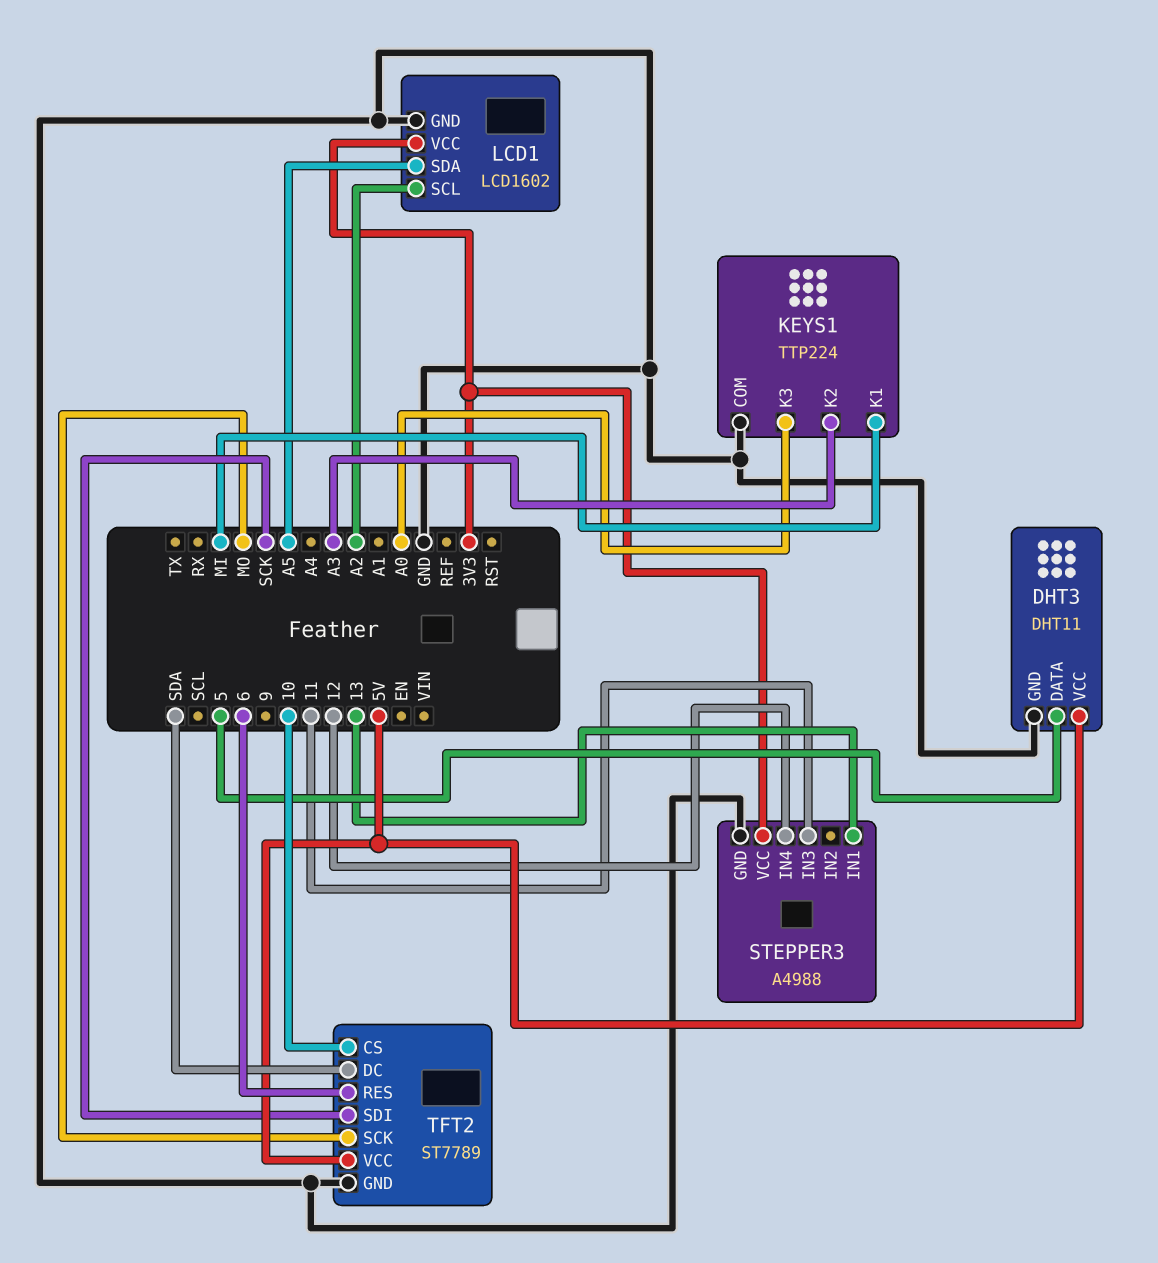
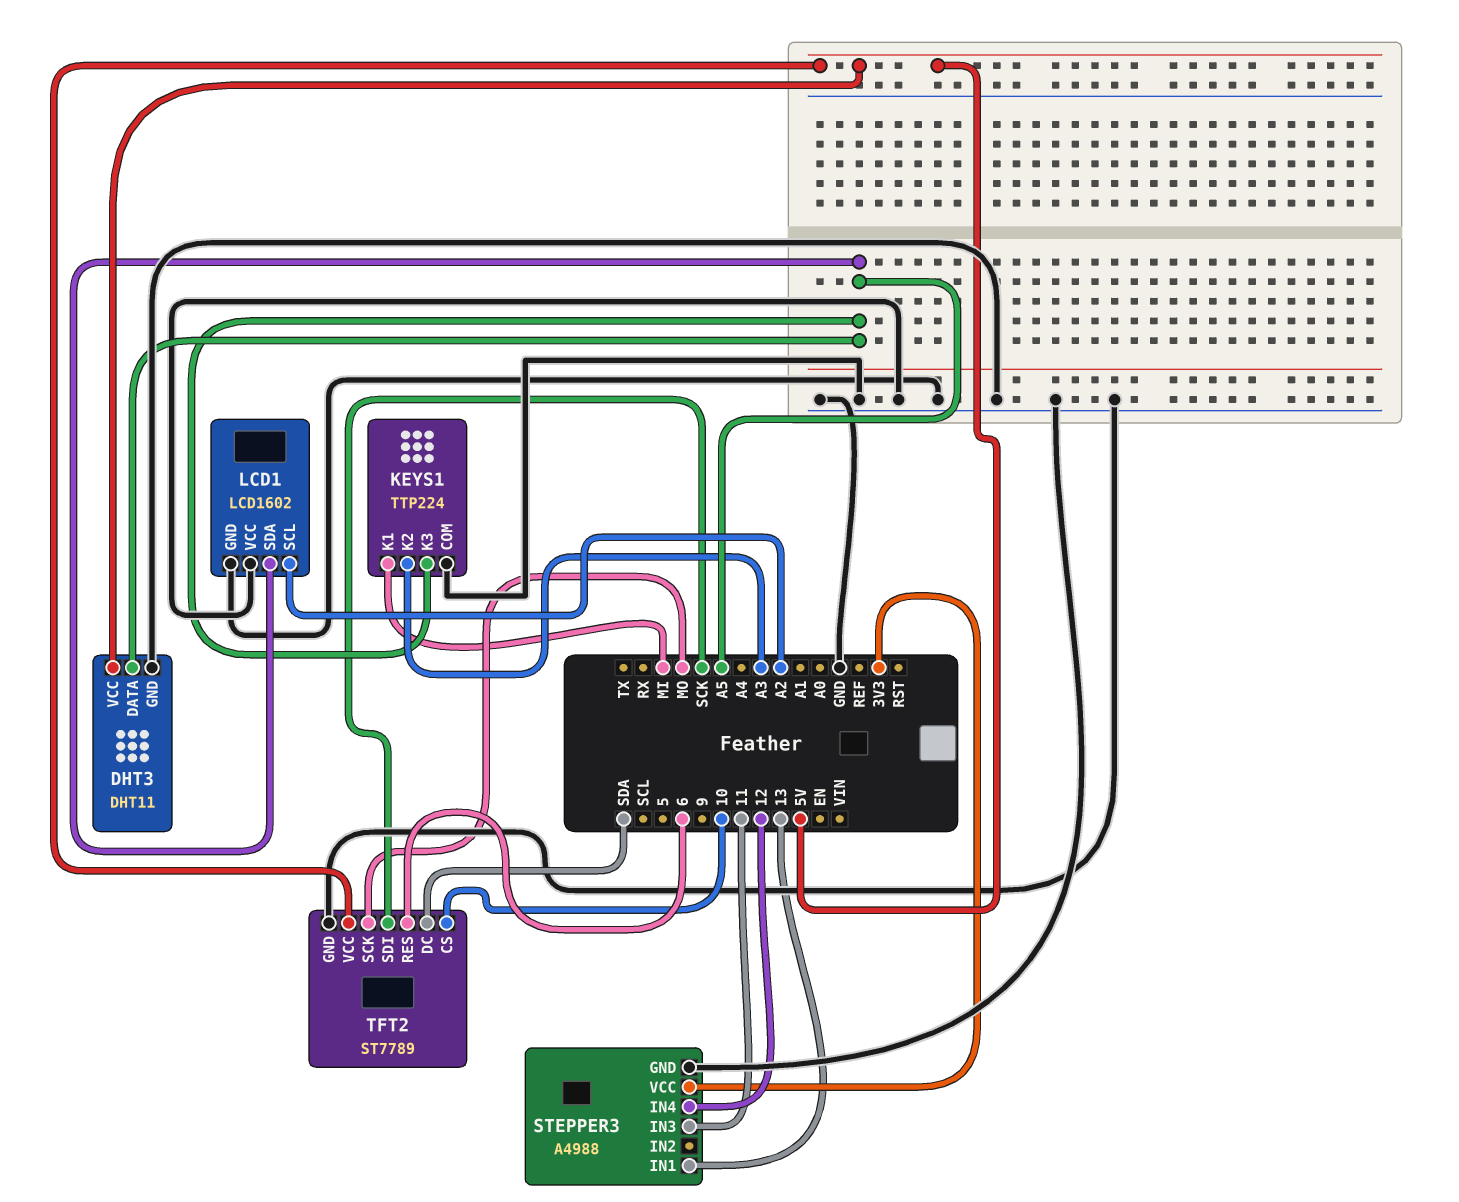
DHT3 pin DATA: 5 -> A5
KEYS1 pin K3: A0 -> A5
LCD1 pin VCC: 3V3 -> GND

